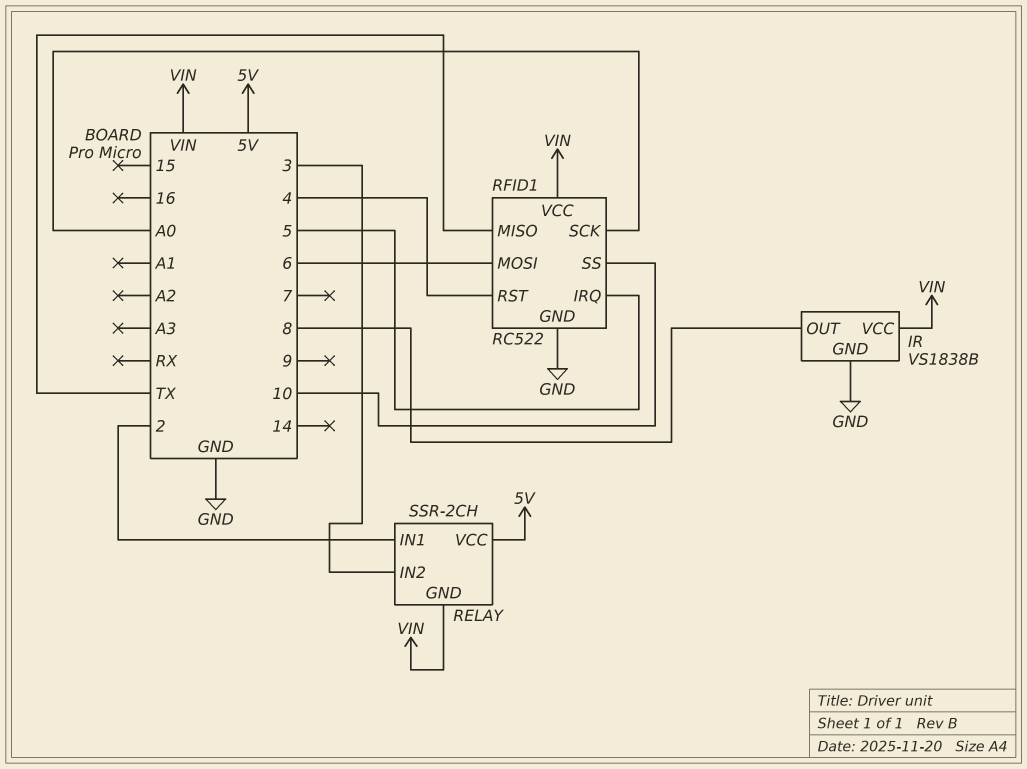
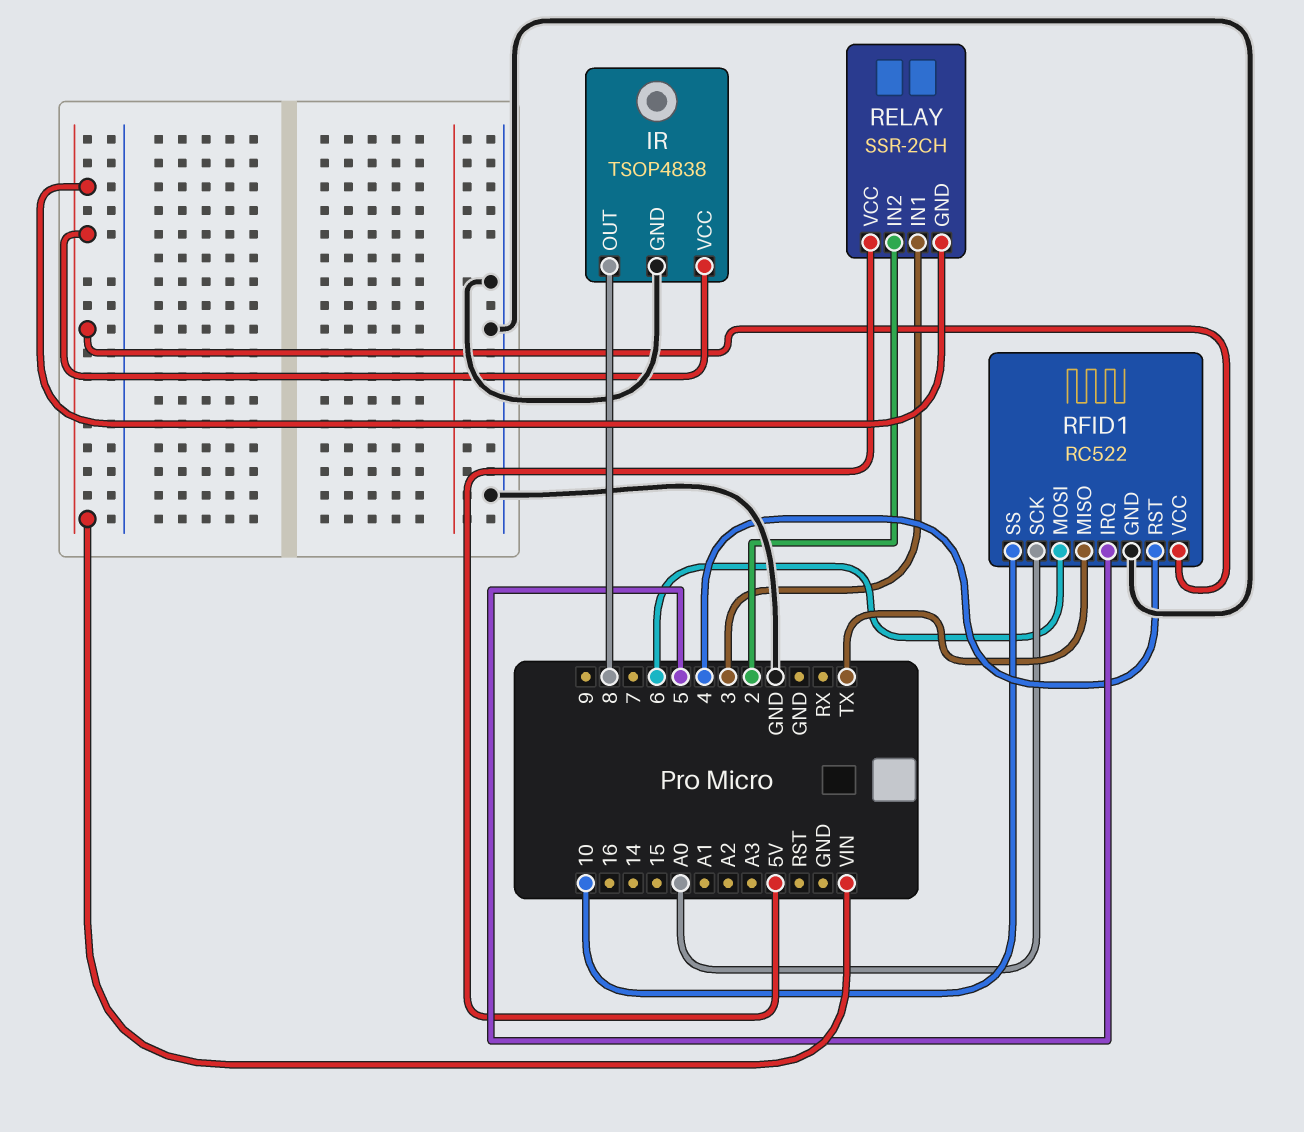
IR: VS1838B -> TSOP4838
RELAY pin IN1: 2 -> 3
RELAY pin IN2: 3 -> 2

